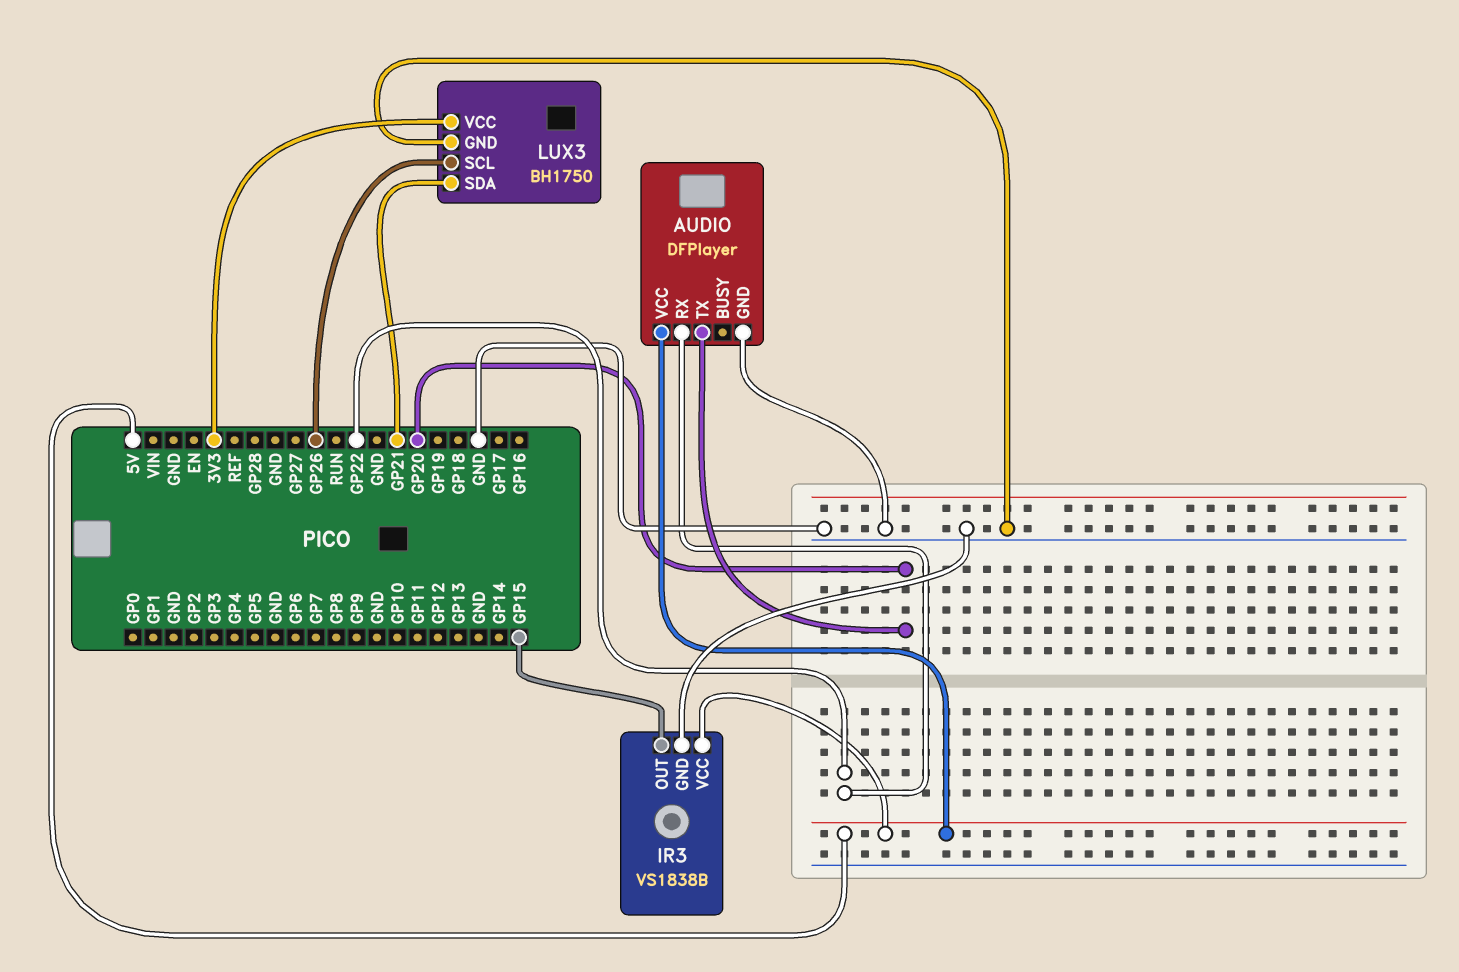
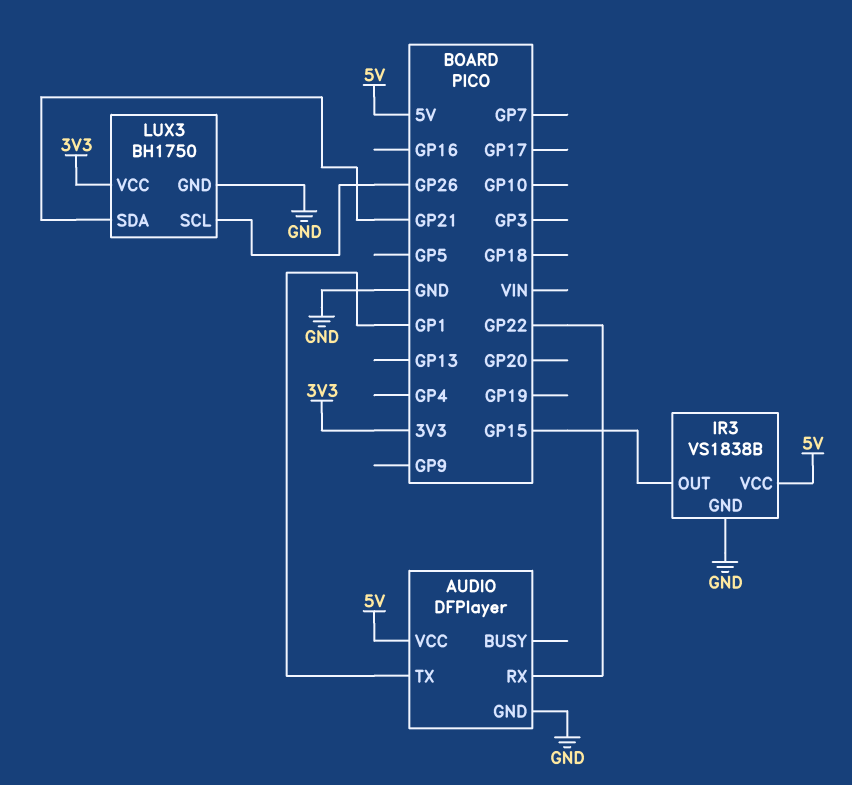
AUDIO pin TX: GP20 -> GP1

